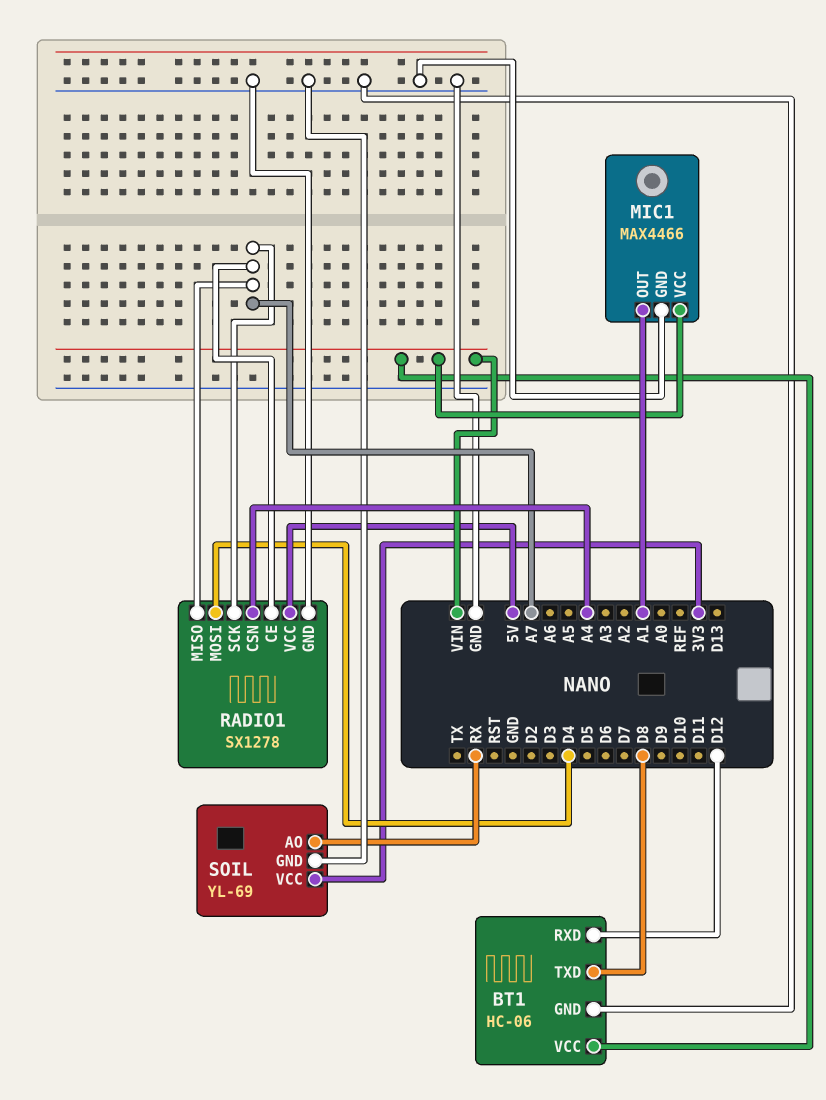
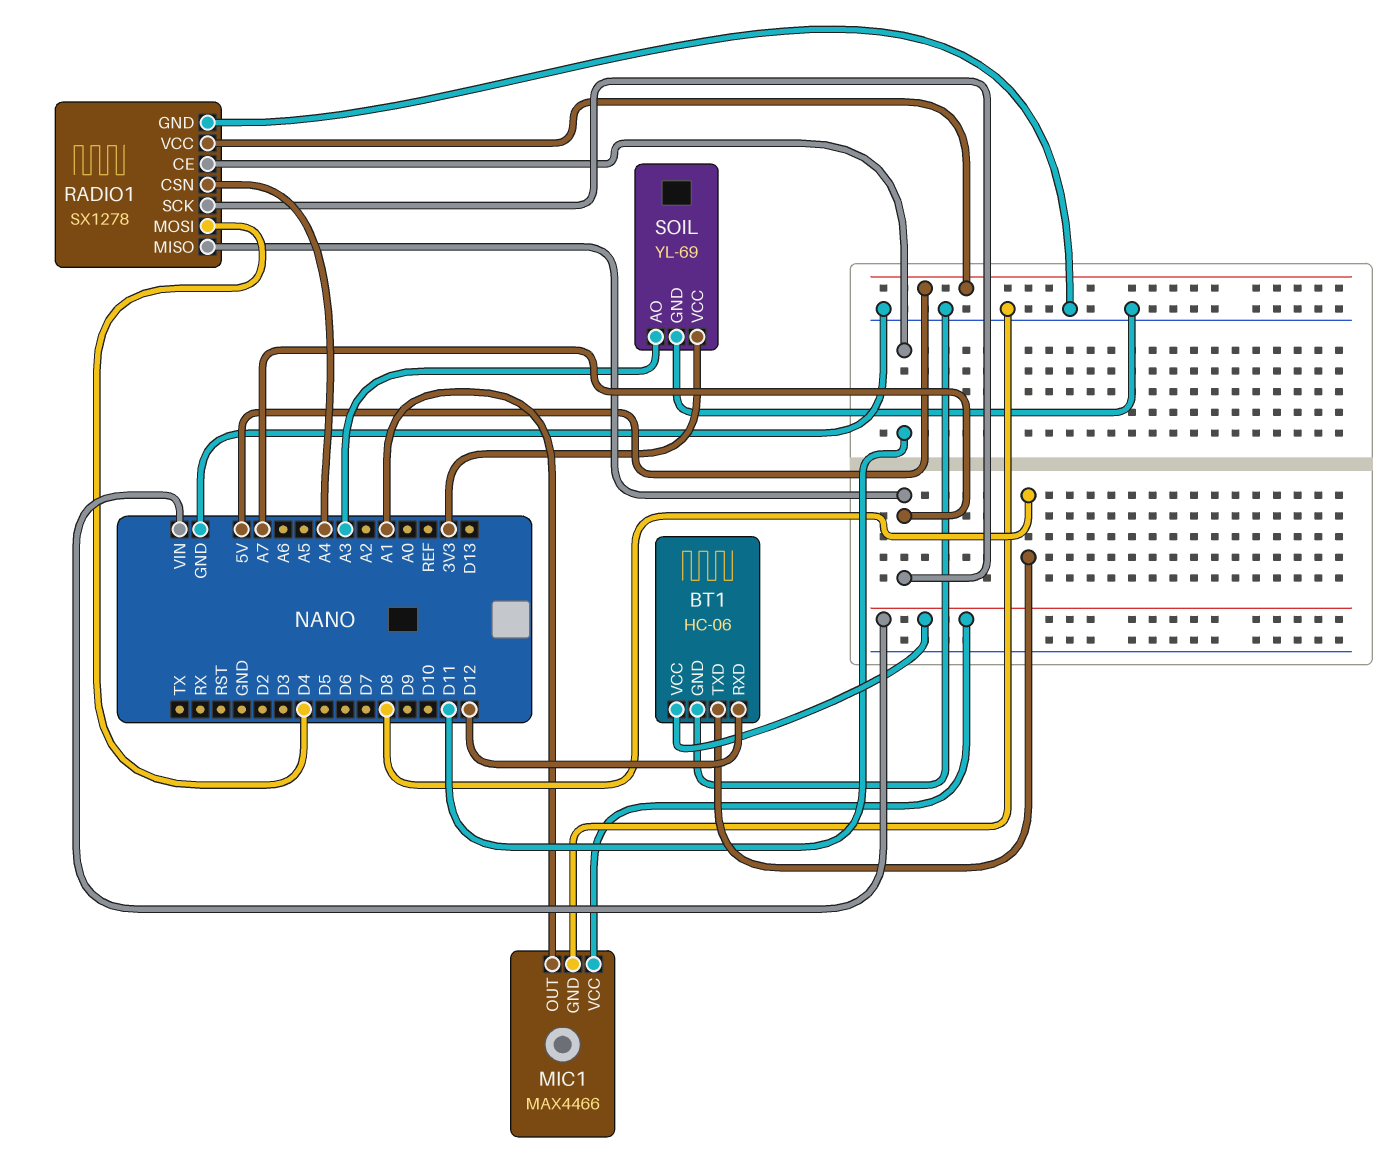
RADIO1 pin CE: A7 -> D11
SOIL pin AO: RX -> A3

